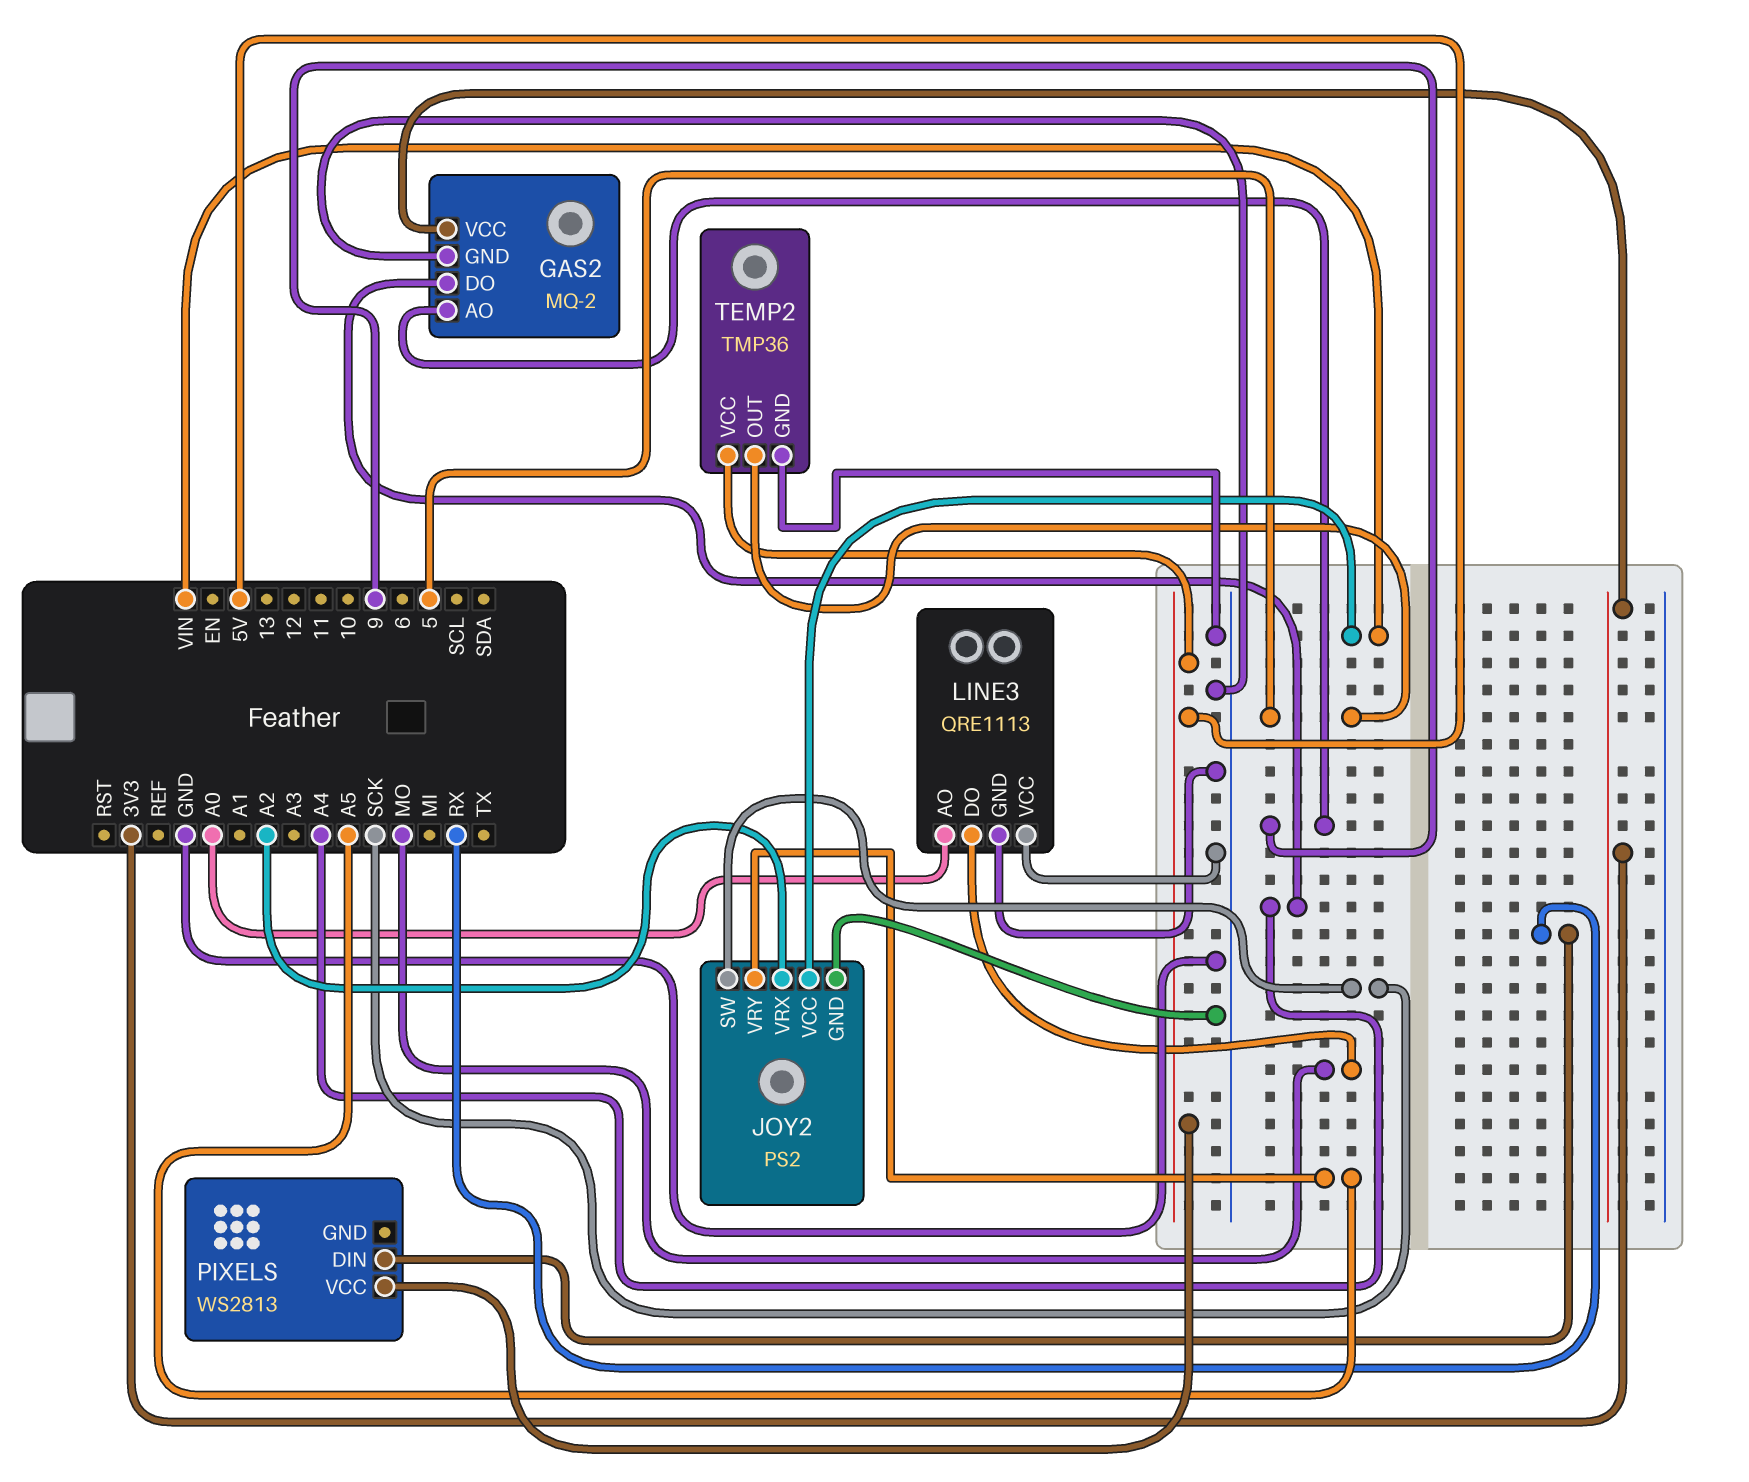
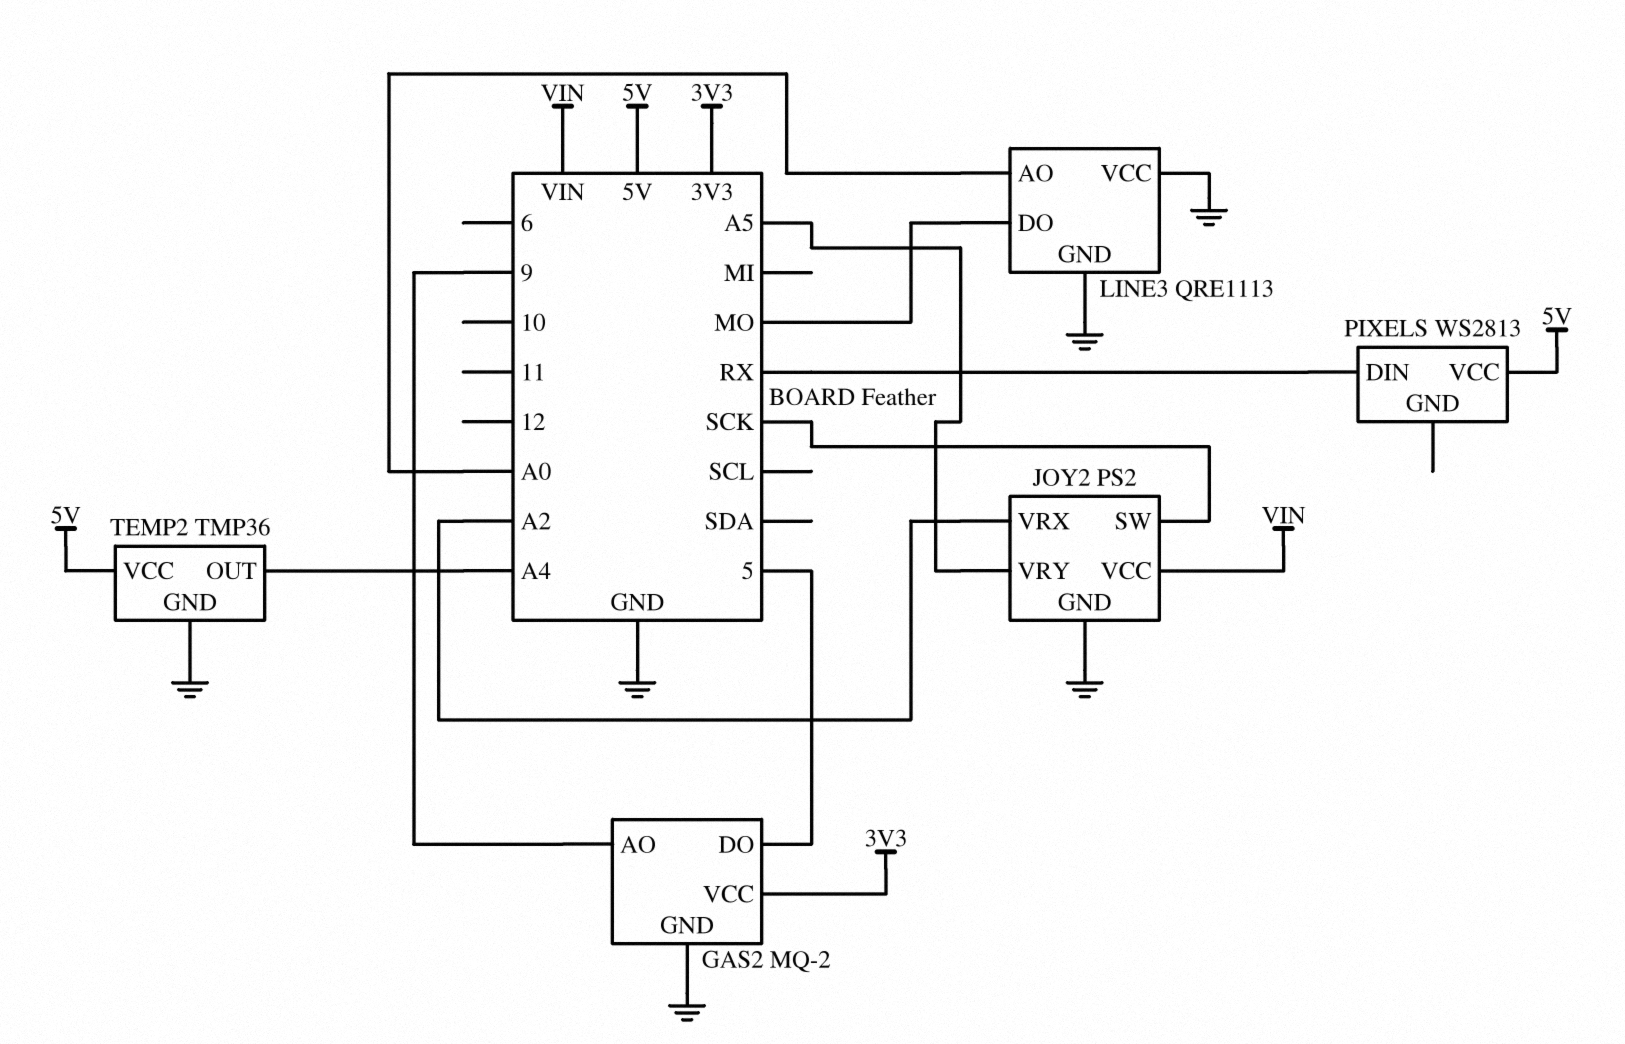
GAS2 pin DO: A4 -> 5
TEMP2 pin OUT: 5 -> A4

